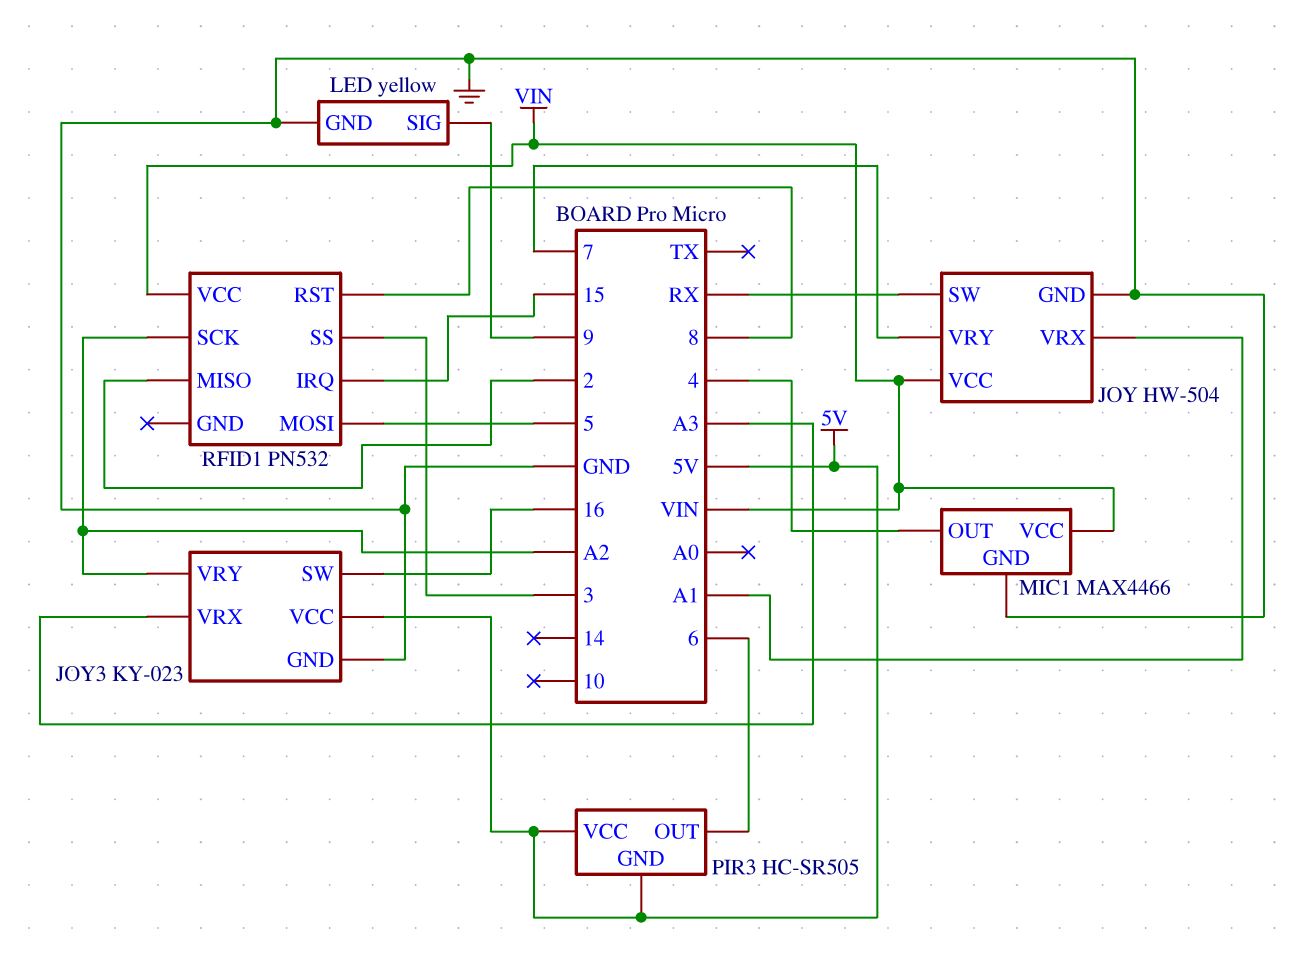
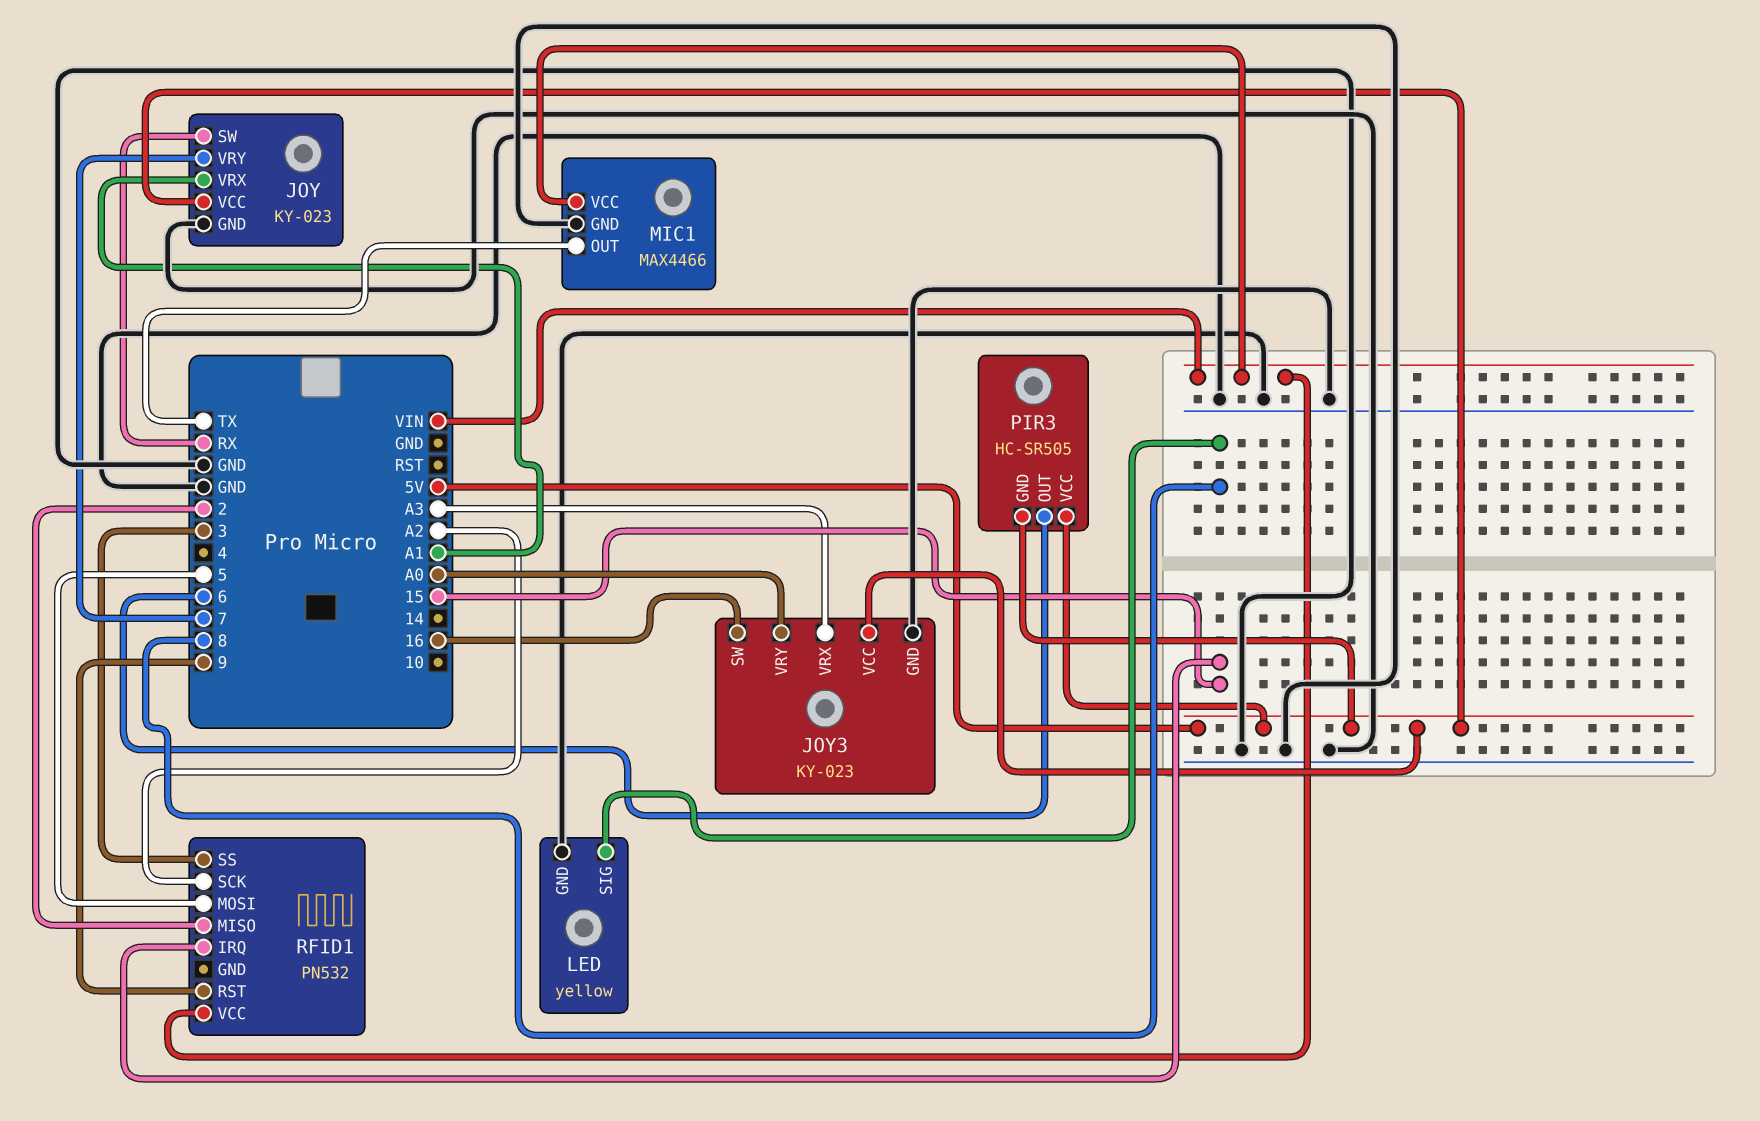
JOY: HW-504 -> KY-023
JOY pin VCC: VIN -> 5V
JOY3 pin VRY: A2 -> A0
LED pin SIG: 9 -> 8
MIC1 pin OUT: 4 -> TX
RFID1 pin RST: 8 -> 9

